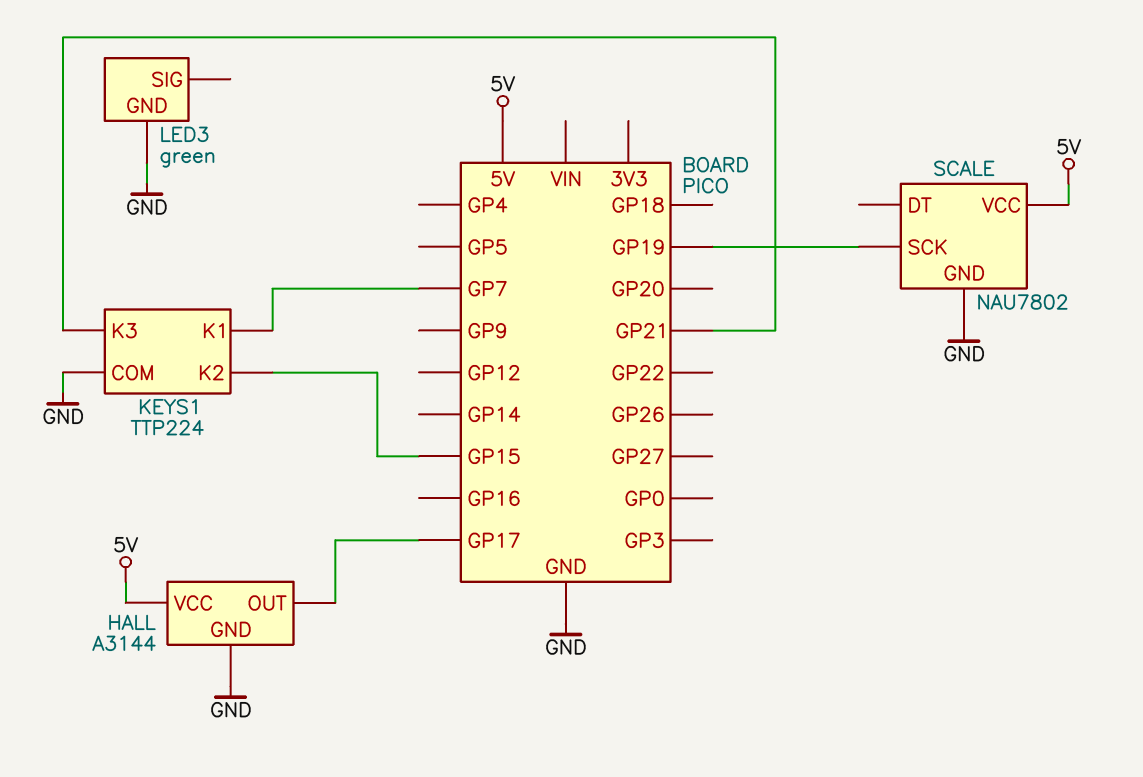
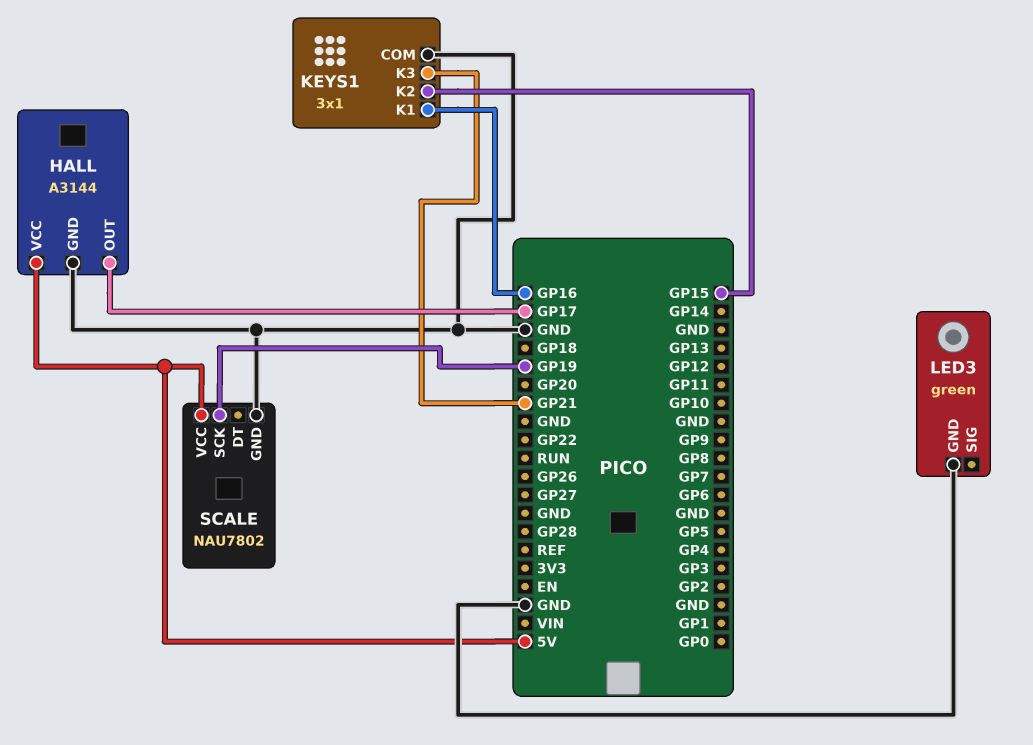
KEYS1: TTP224 -> 3x1
KEYS1 pin K1: GP7 -> GP16

